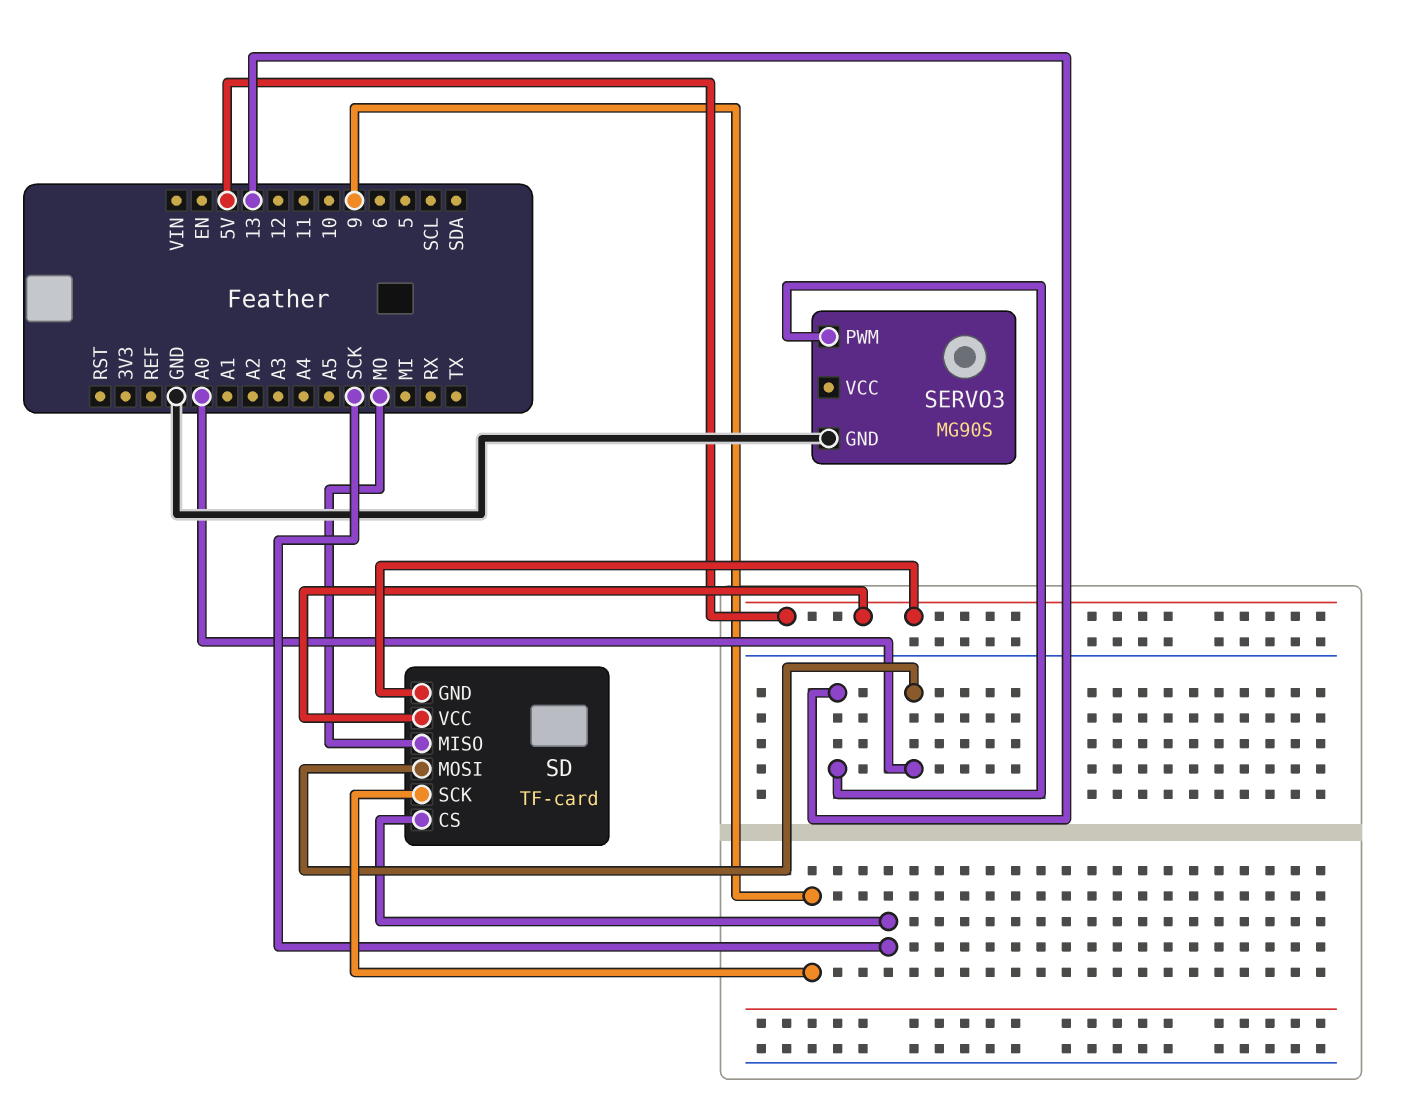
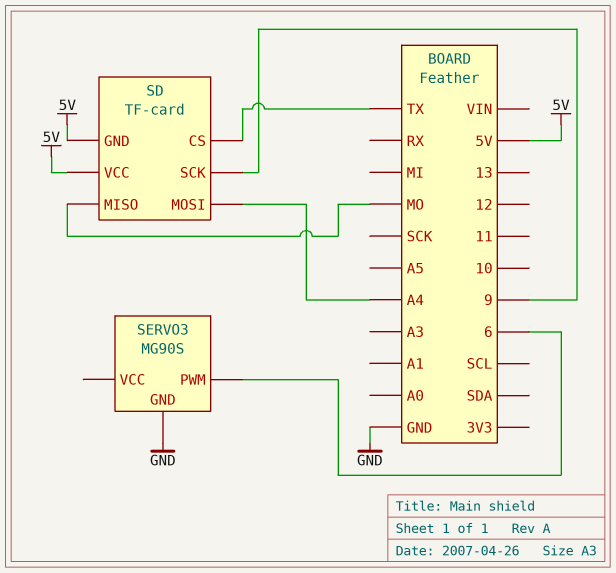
SD pin CS: SCK -> TX
SD pin MOSI: A0 -> A4
SERVO3 pin PWM: 13 -> 6

